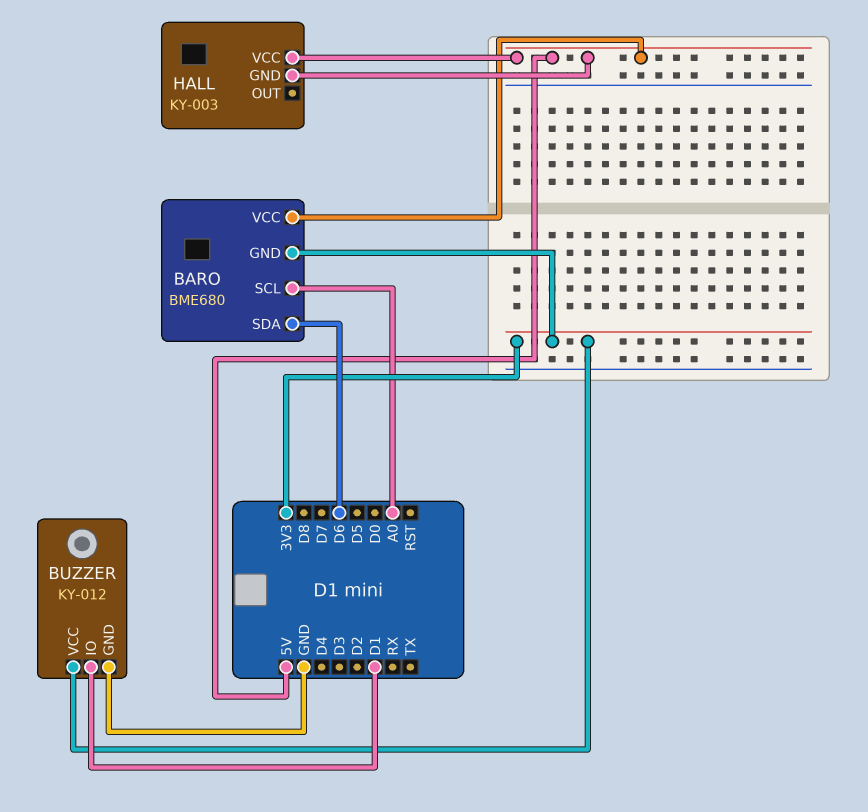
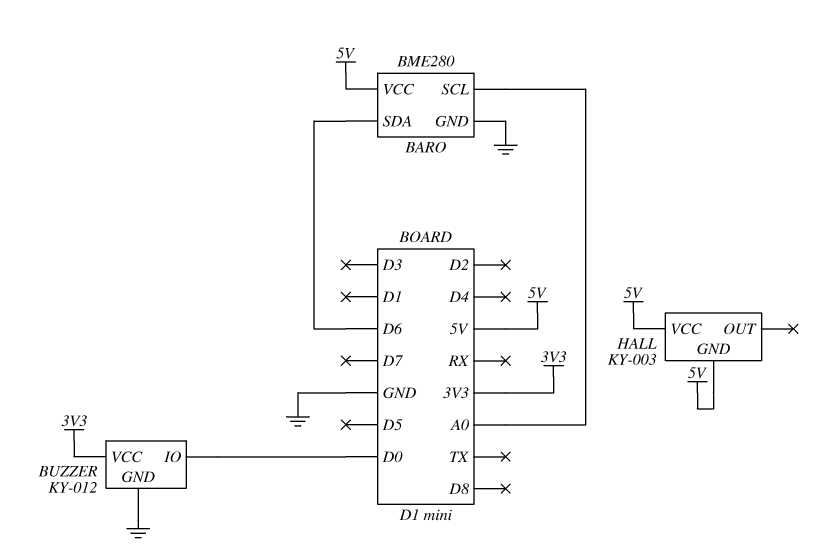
BARO: BME680 -> BME280
BARO pin GND: 3V3 -> GND
BUZZER pin IO: D1 -> D0

